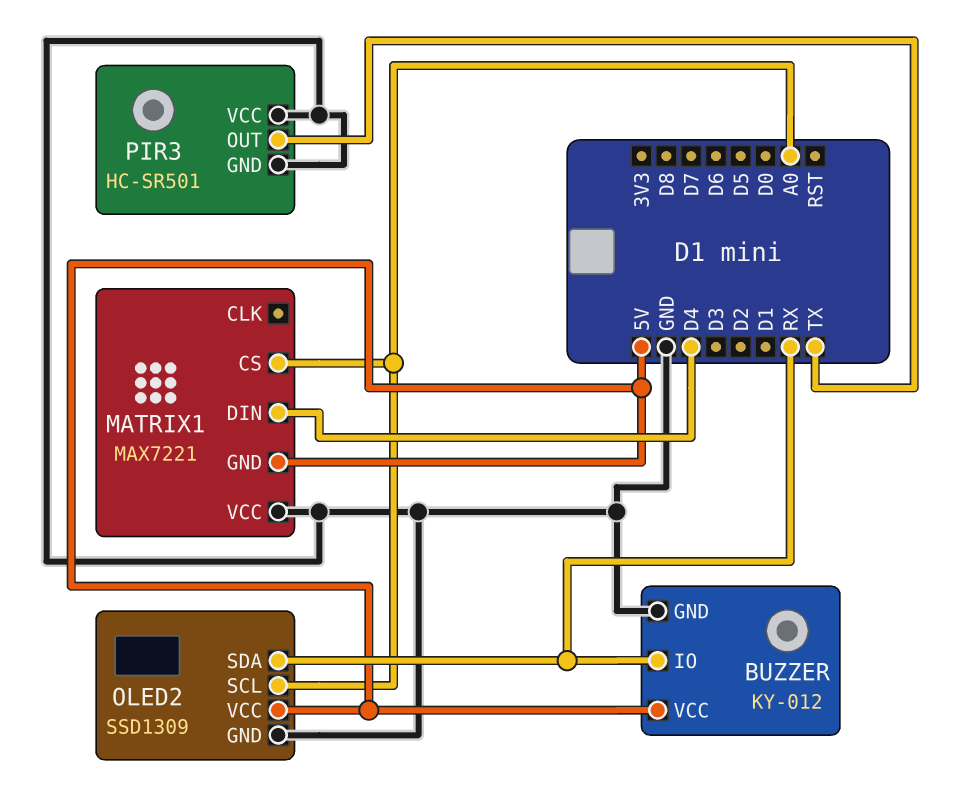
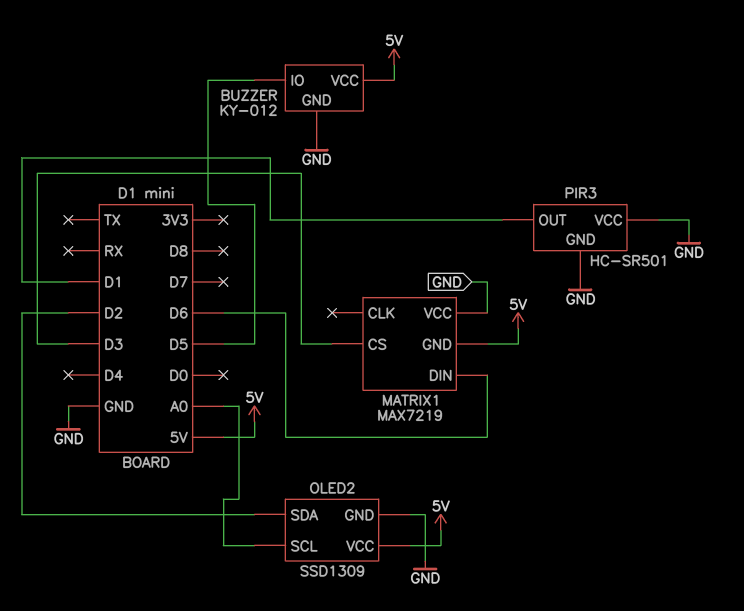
BUZZER pin IO: RX -> D5
MATRIX1: MAX7221 -> MAX7219
MATRIX1 pin CS: A0 -> D3
MATRIX1 pin DIN: D4 -> D6
OLED2 pin SDA: RX -> D2
PIR3 pin OUT: TX -> D1

